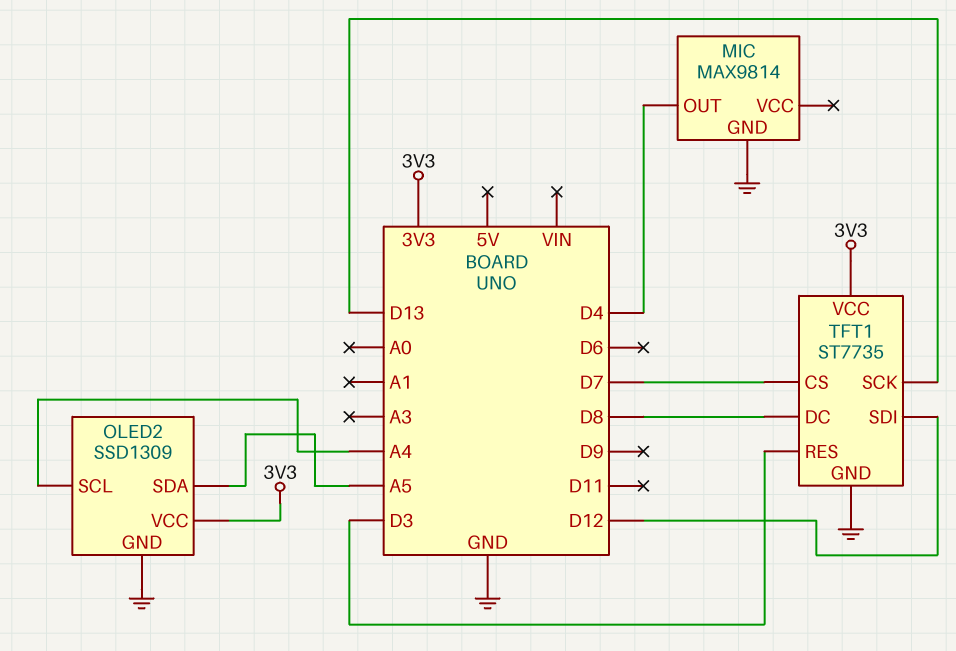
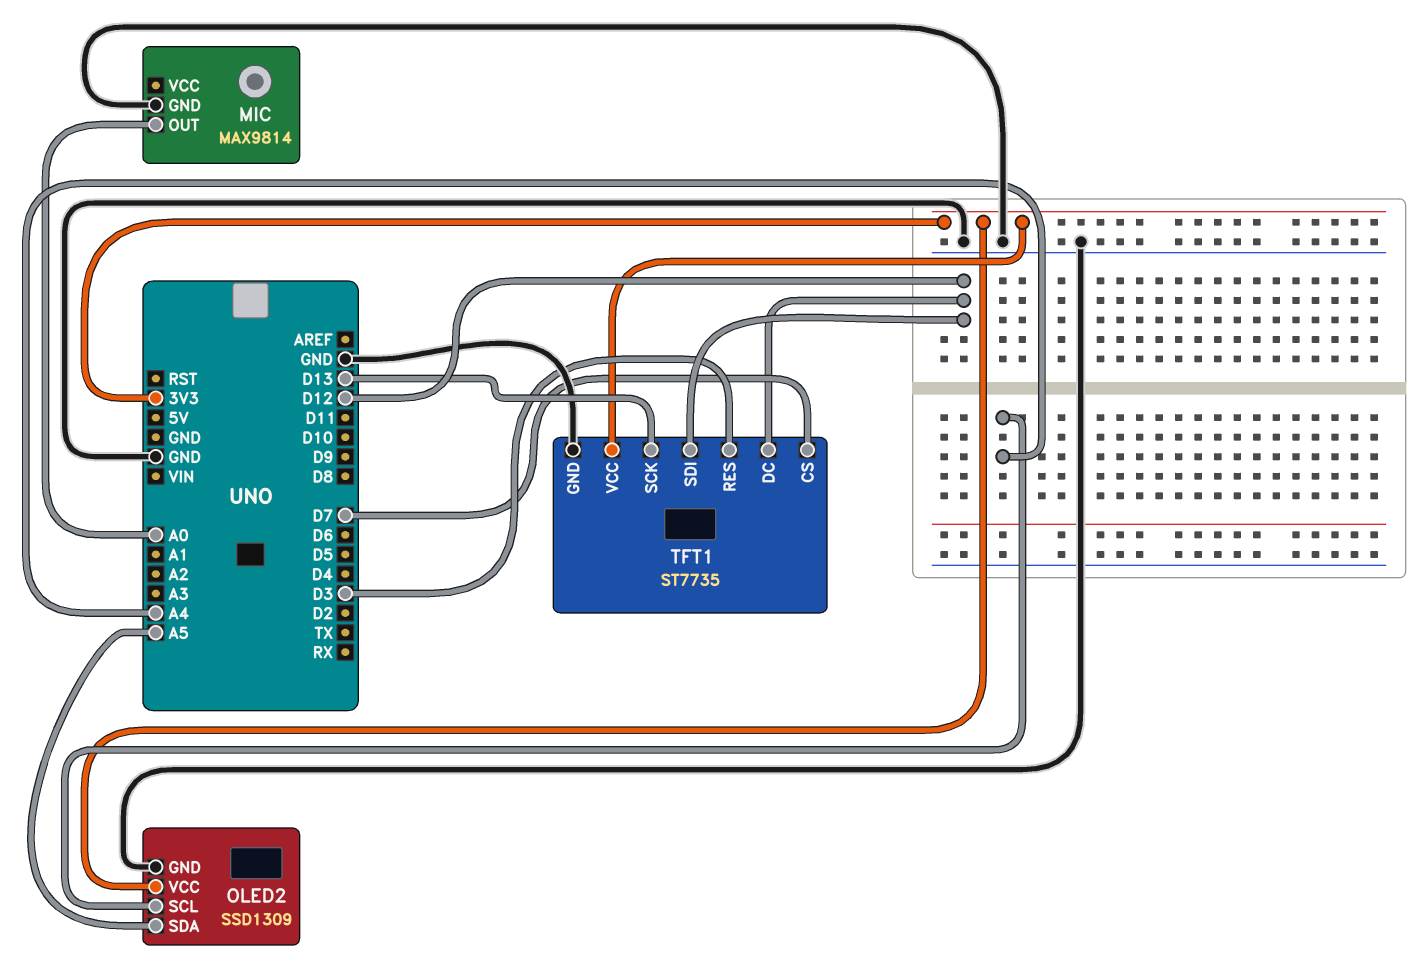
MIC pin OUT: D4 -> A0
TFT1 pin DC: D8 -> D12

